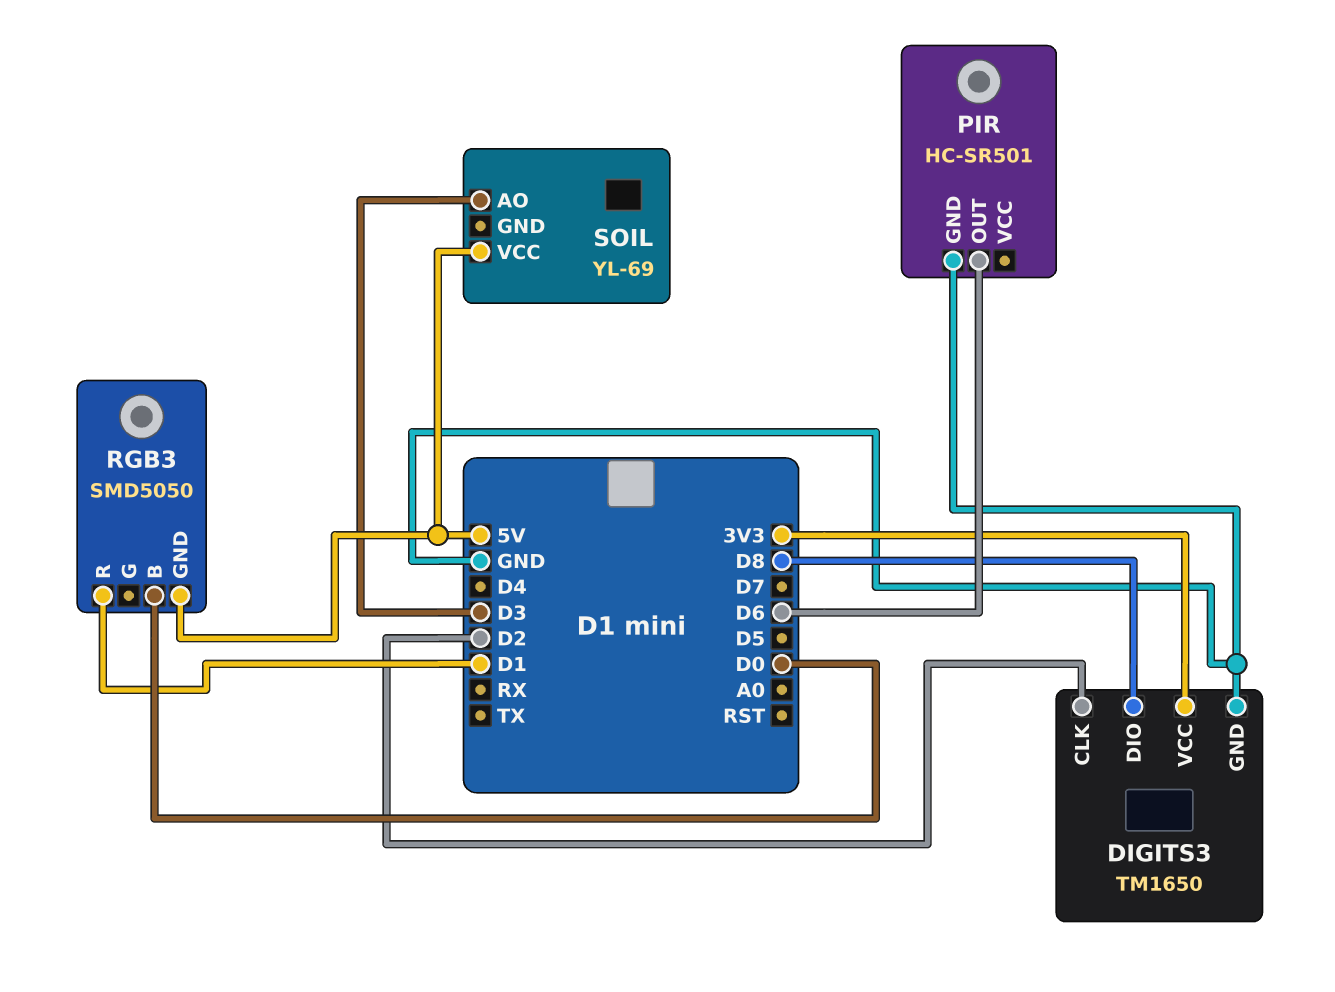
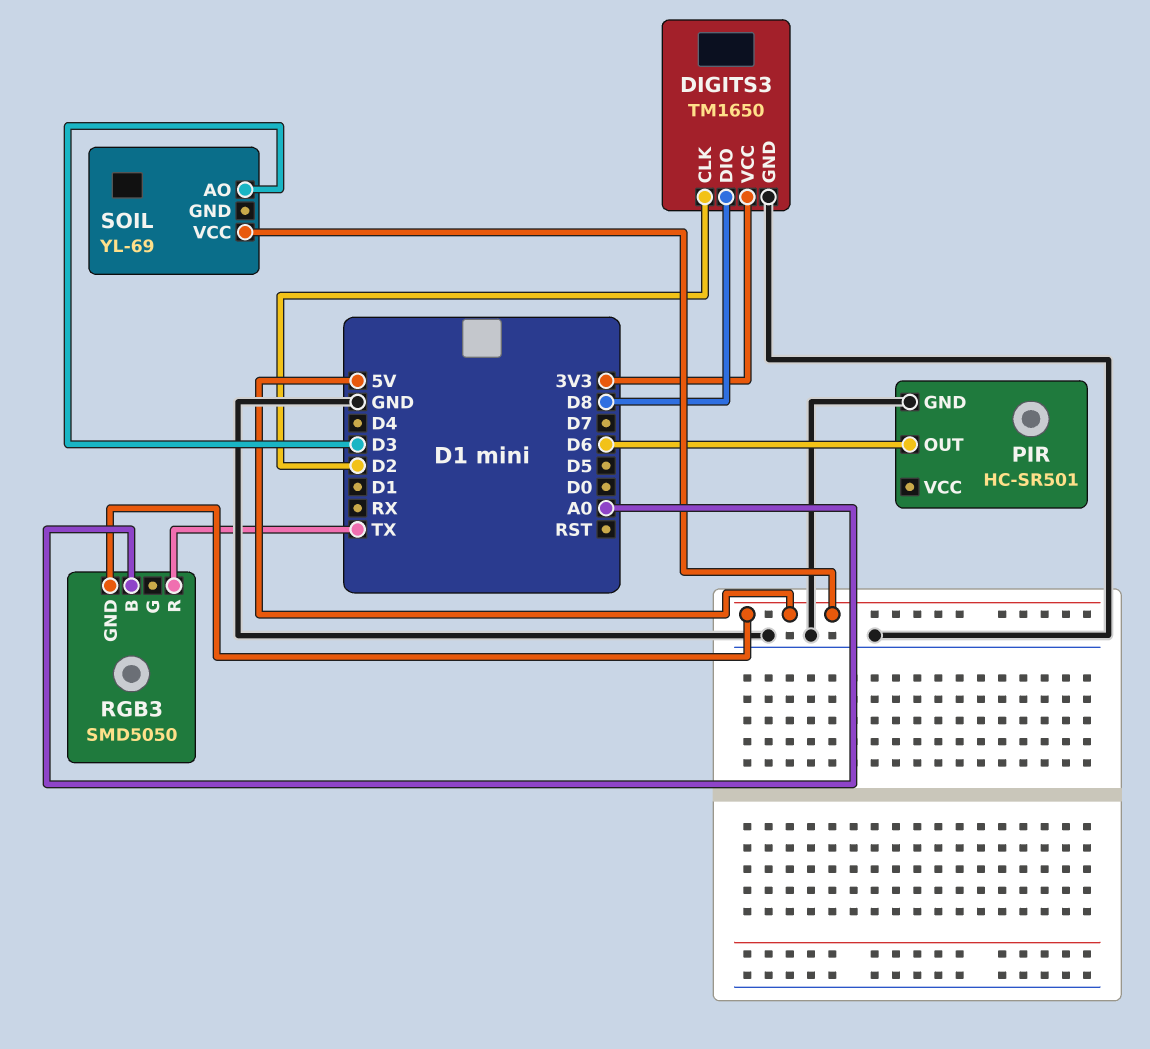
RGB3 pin B: D0 -> A0
RGB3 pin R: D1 -> TX

